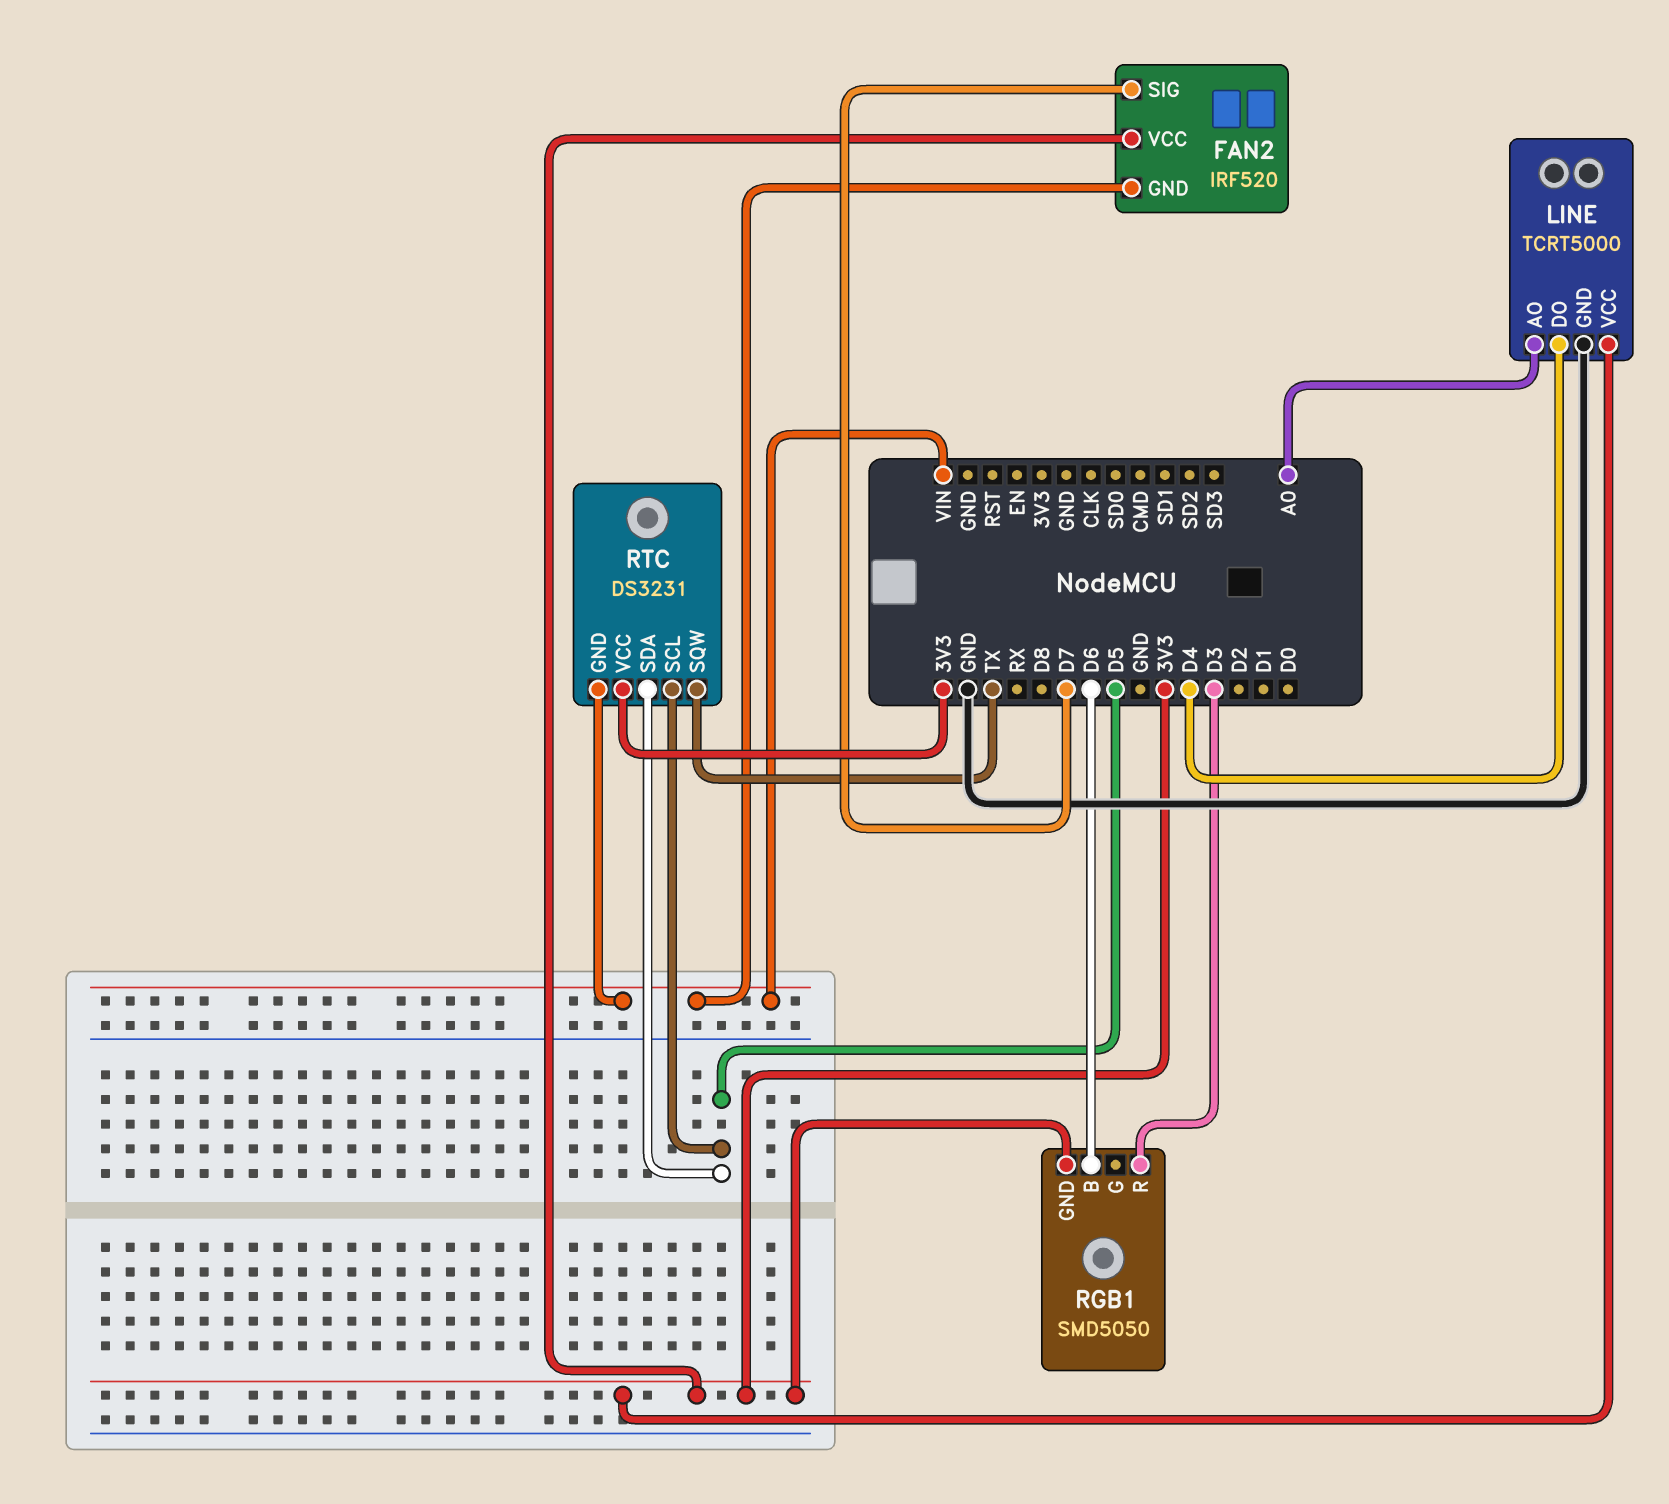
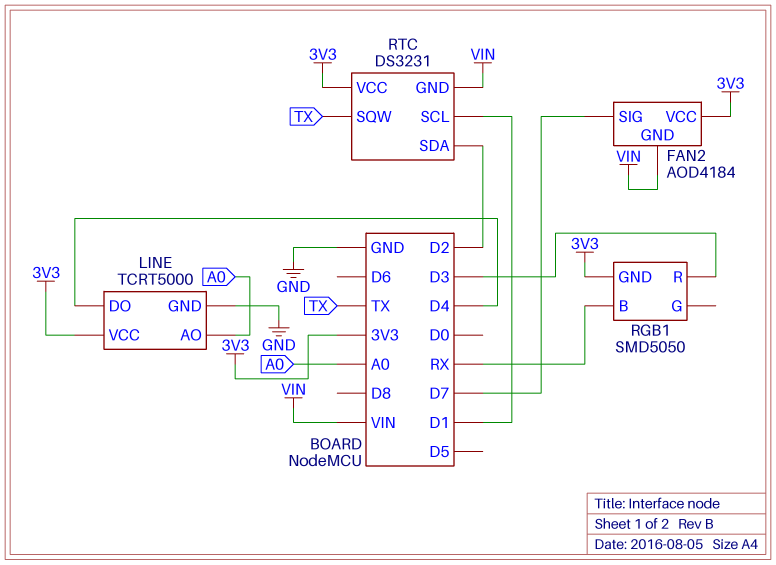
FAN2: IRF520 -> AOD4184
RGB1 pin B: D6 -> RX
RTC pin SCL: D5 -> D1
RTC pin SDA: D5 -> D2

